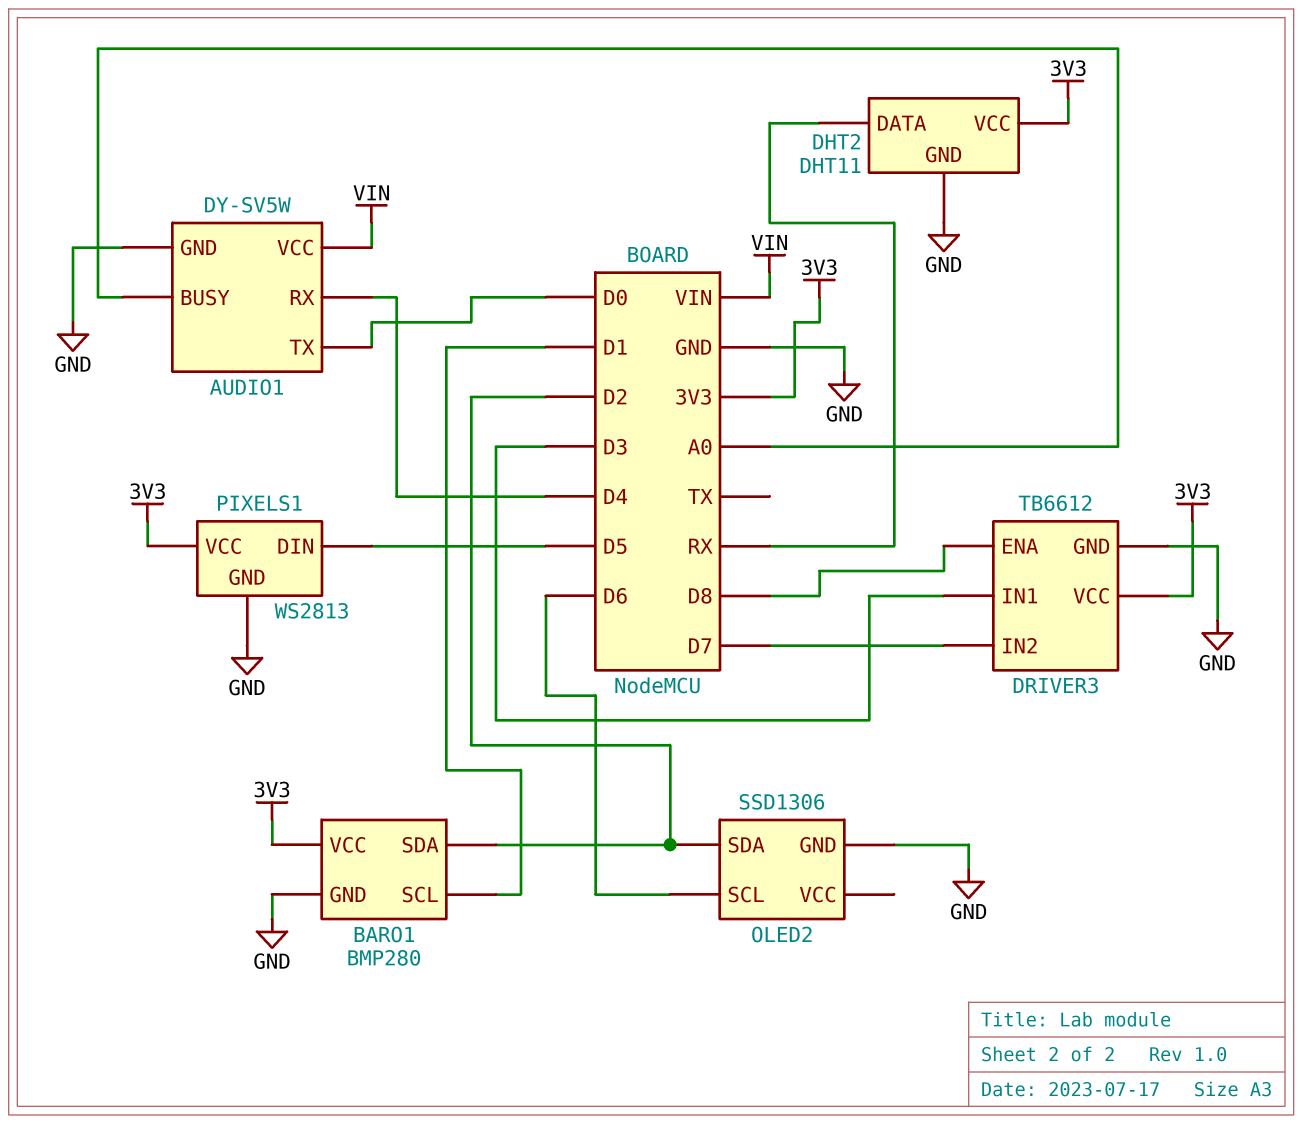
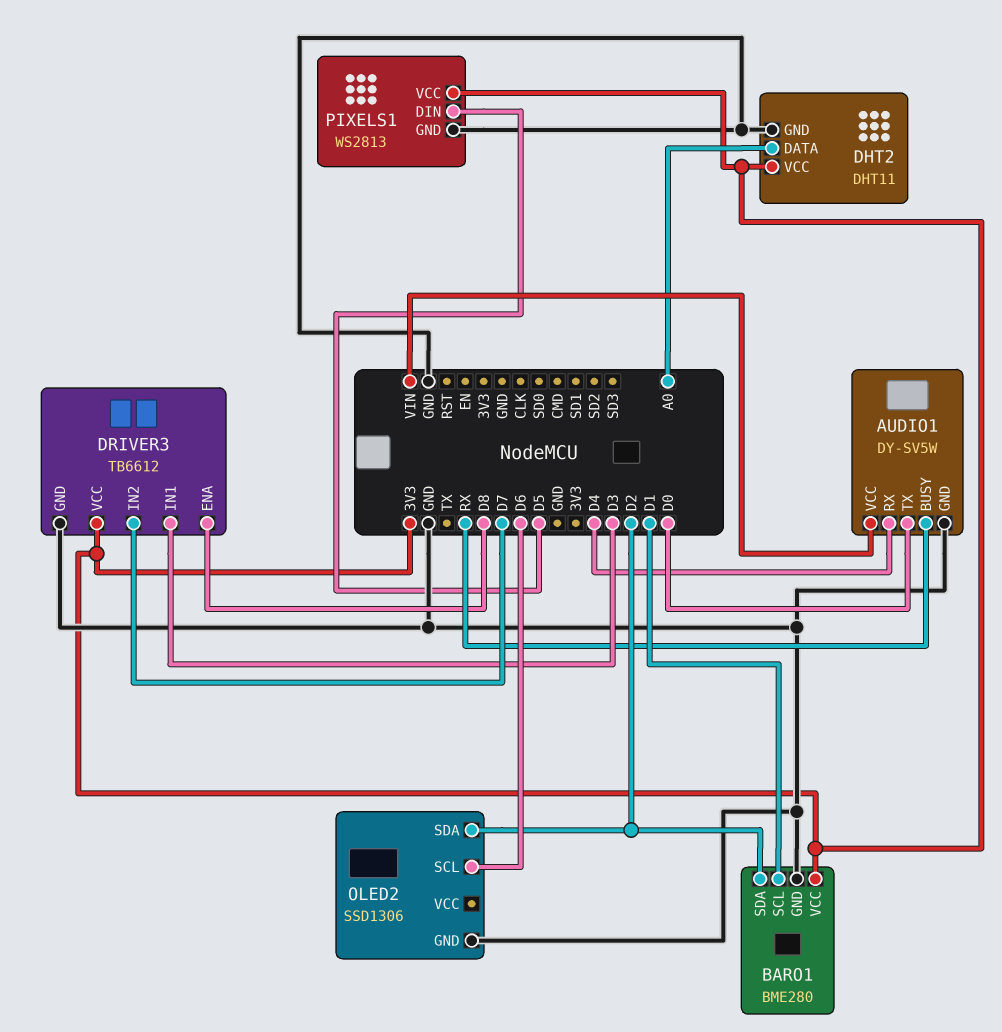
AUDIO1 pin BUSY: A0 -> RX
BARO1: BMP280 -> BME280
DHT2 pin DATA: RX -> A0

